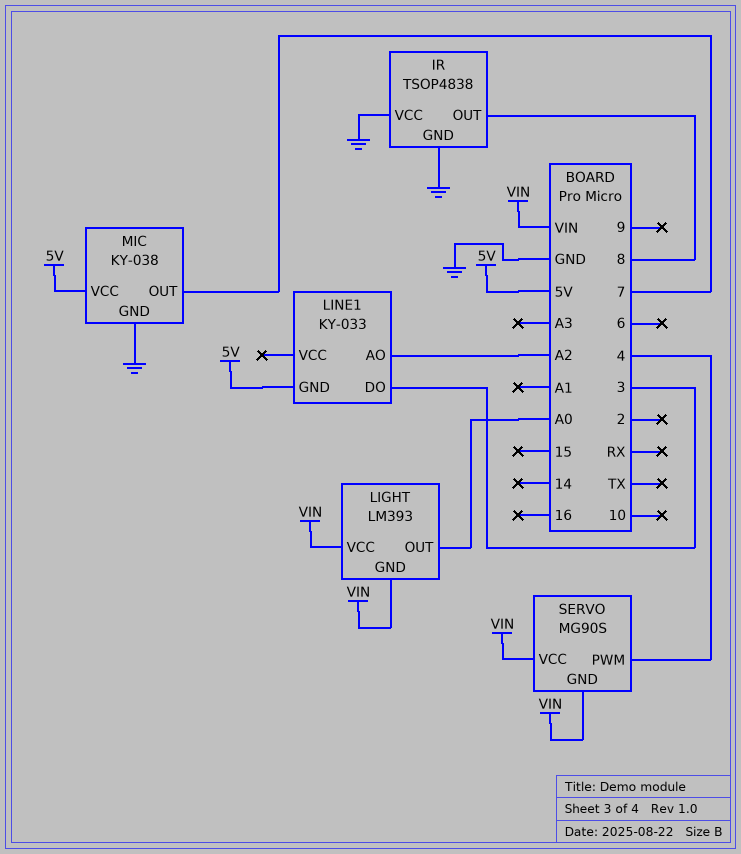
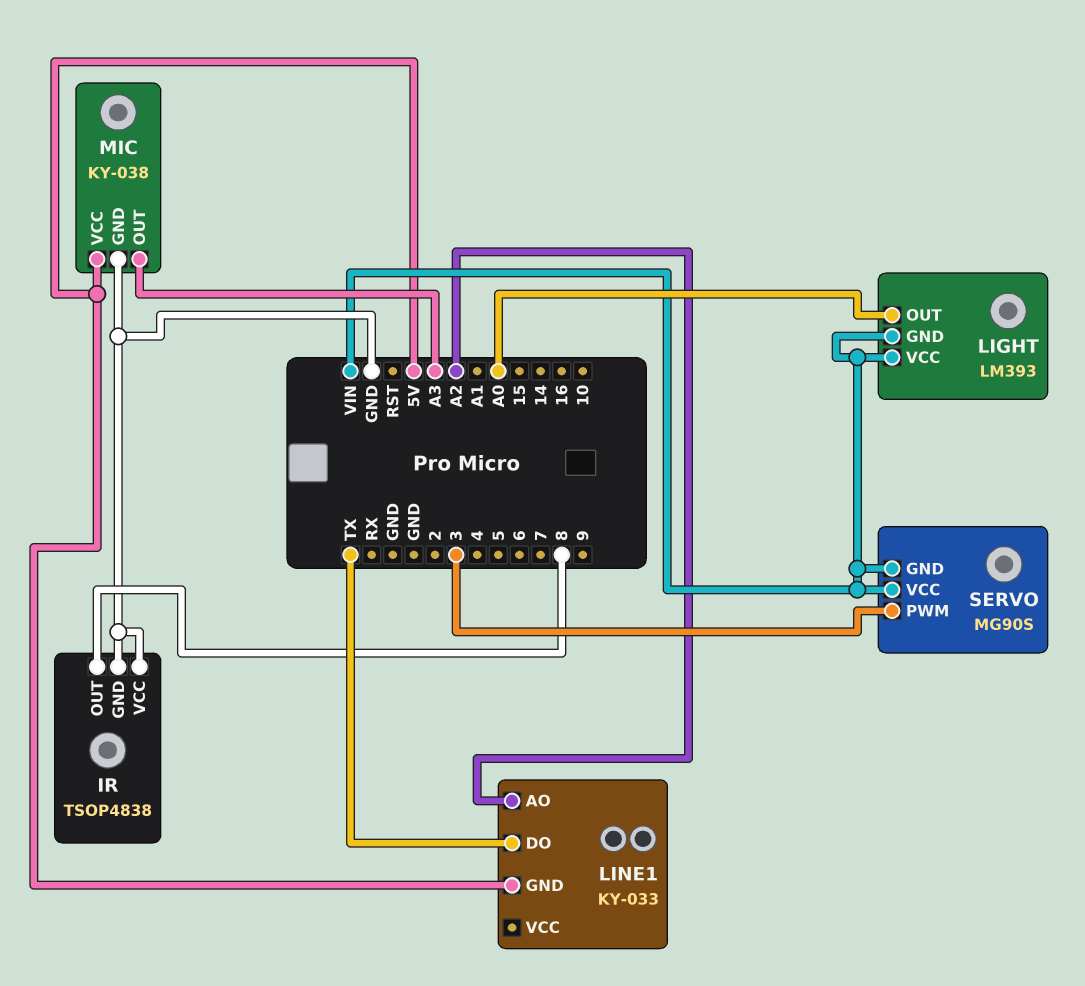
LINE1 pin DO: 3 -> TX
MIC pin OUT: 7 -> A3
SERVO pin PWM: 4 -> 3

